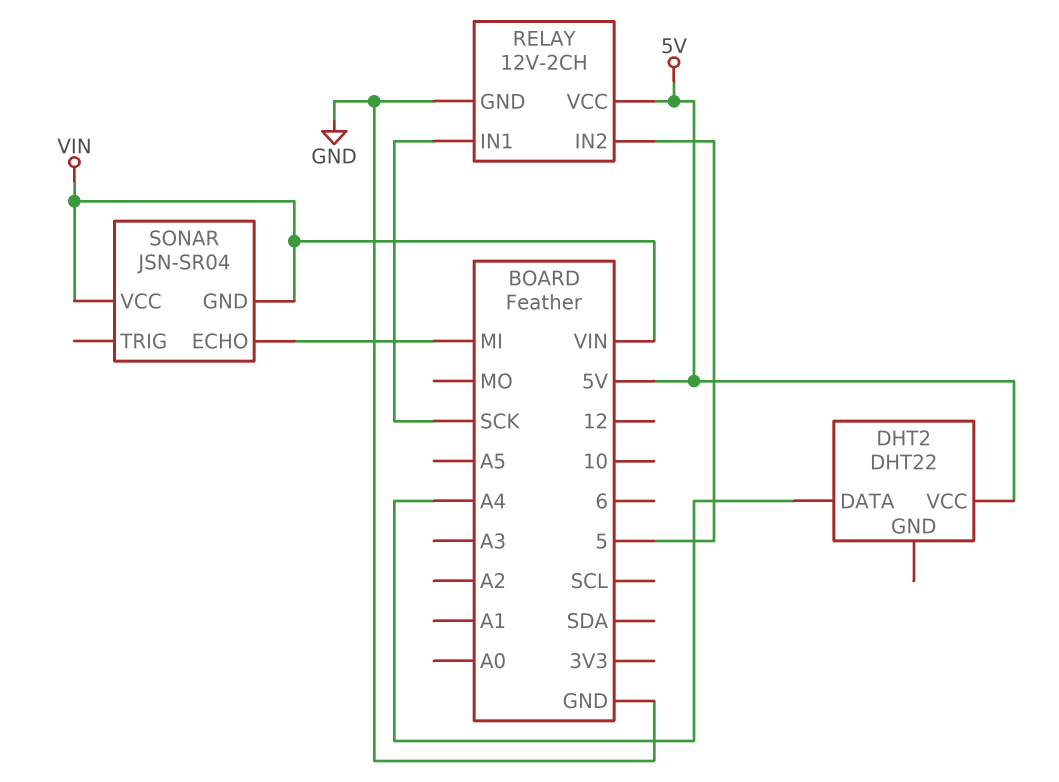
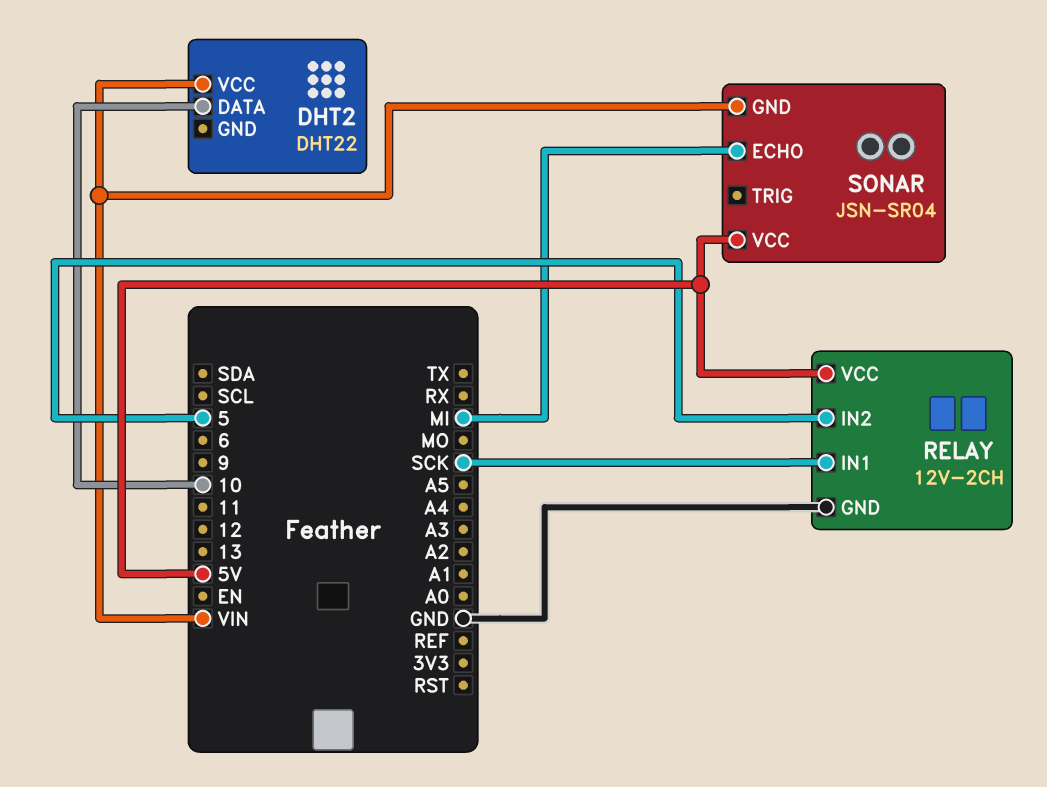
DHT2 pin DATA: A4 -> 10
DHT2 pin VCC: 5V -> VIN
SONAR pin VCC: VIN -> 5V

